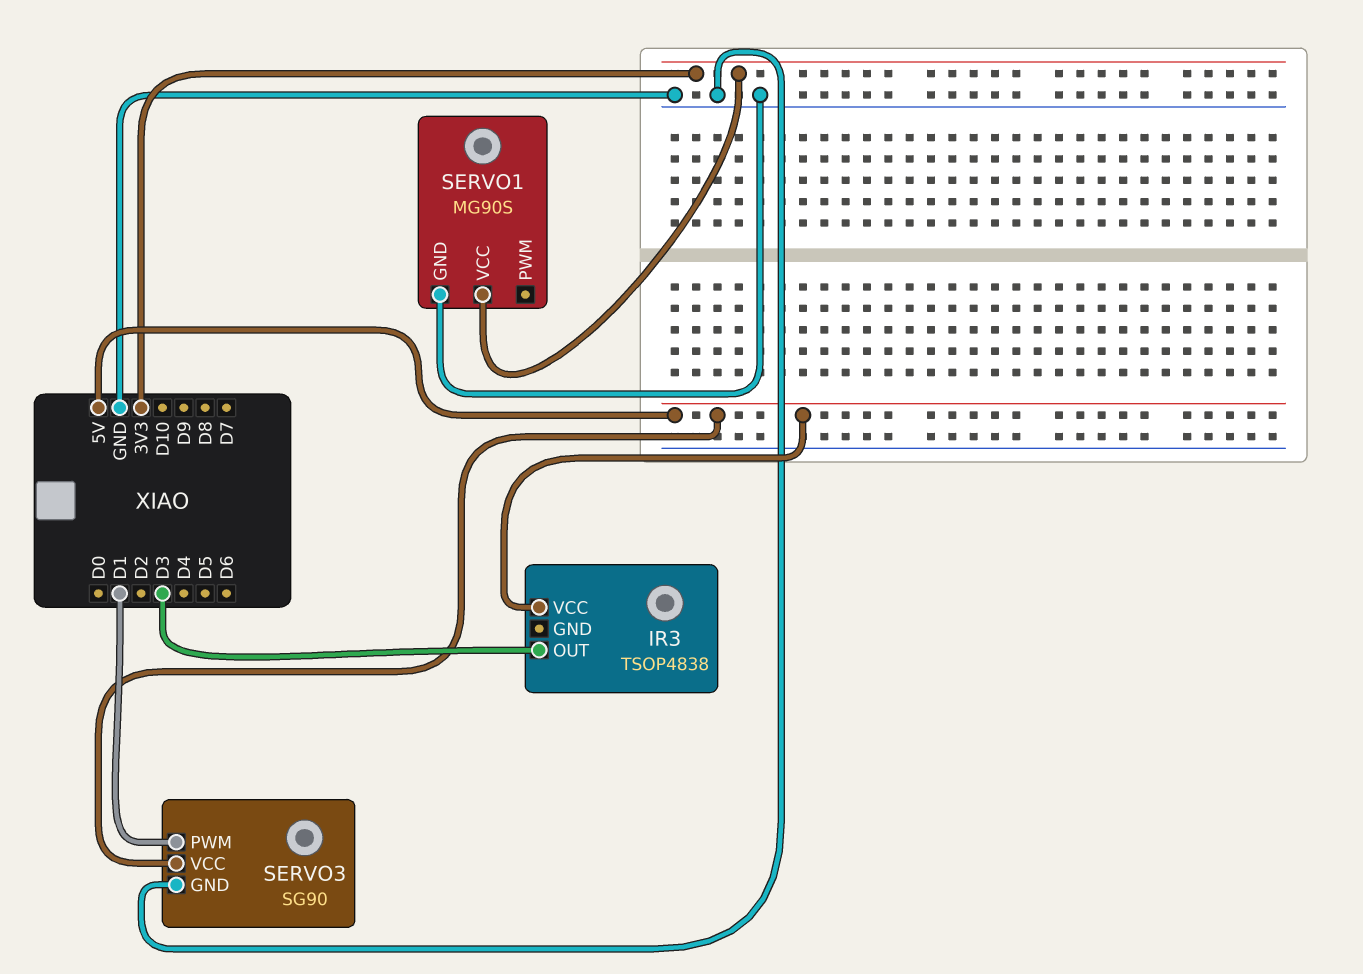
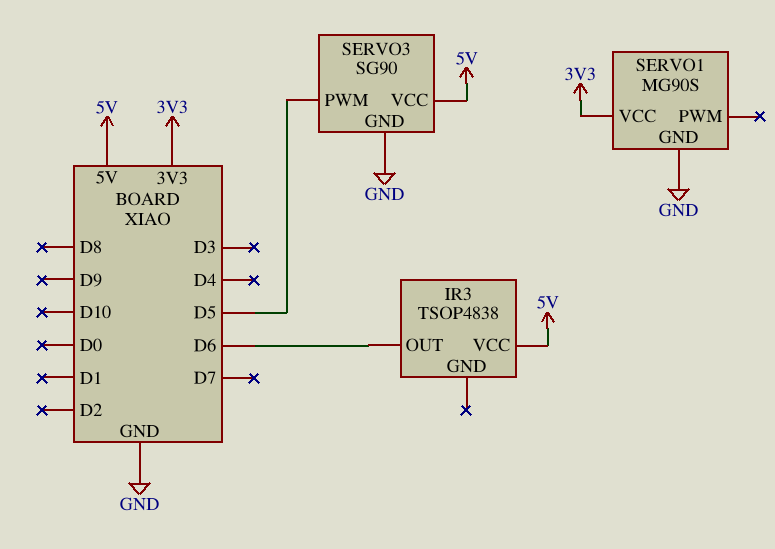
IR3 pin OUT: D3 -> D6
SERVO3 pin PWM: D1 -> D5

